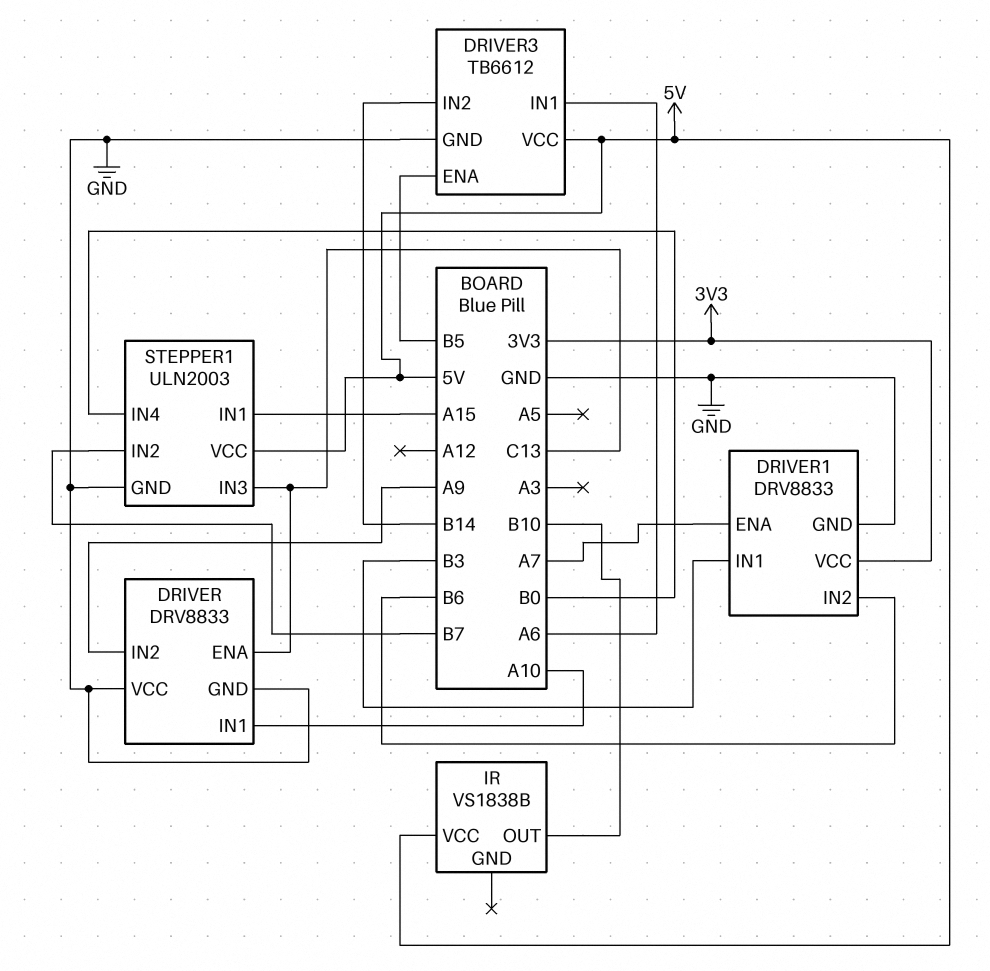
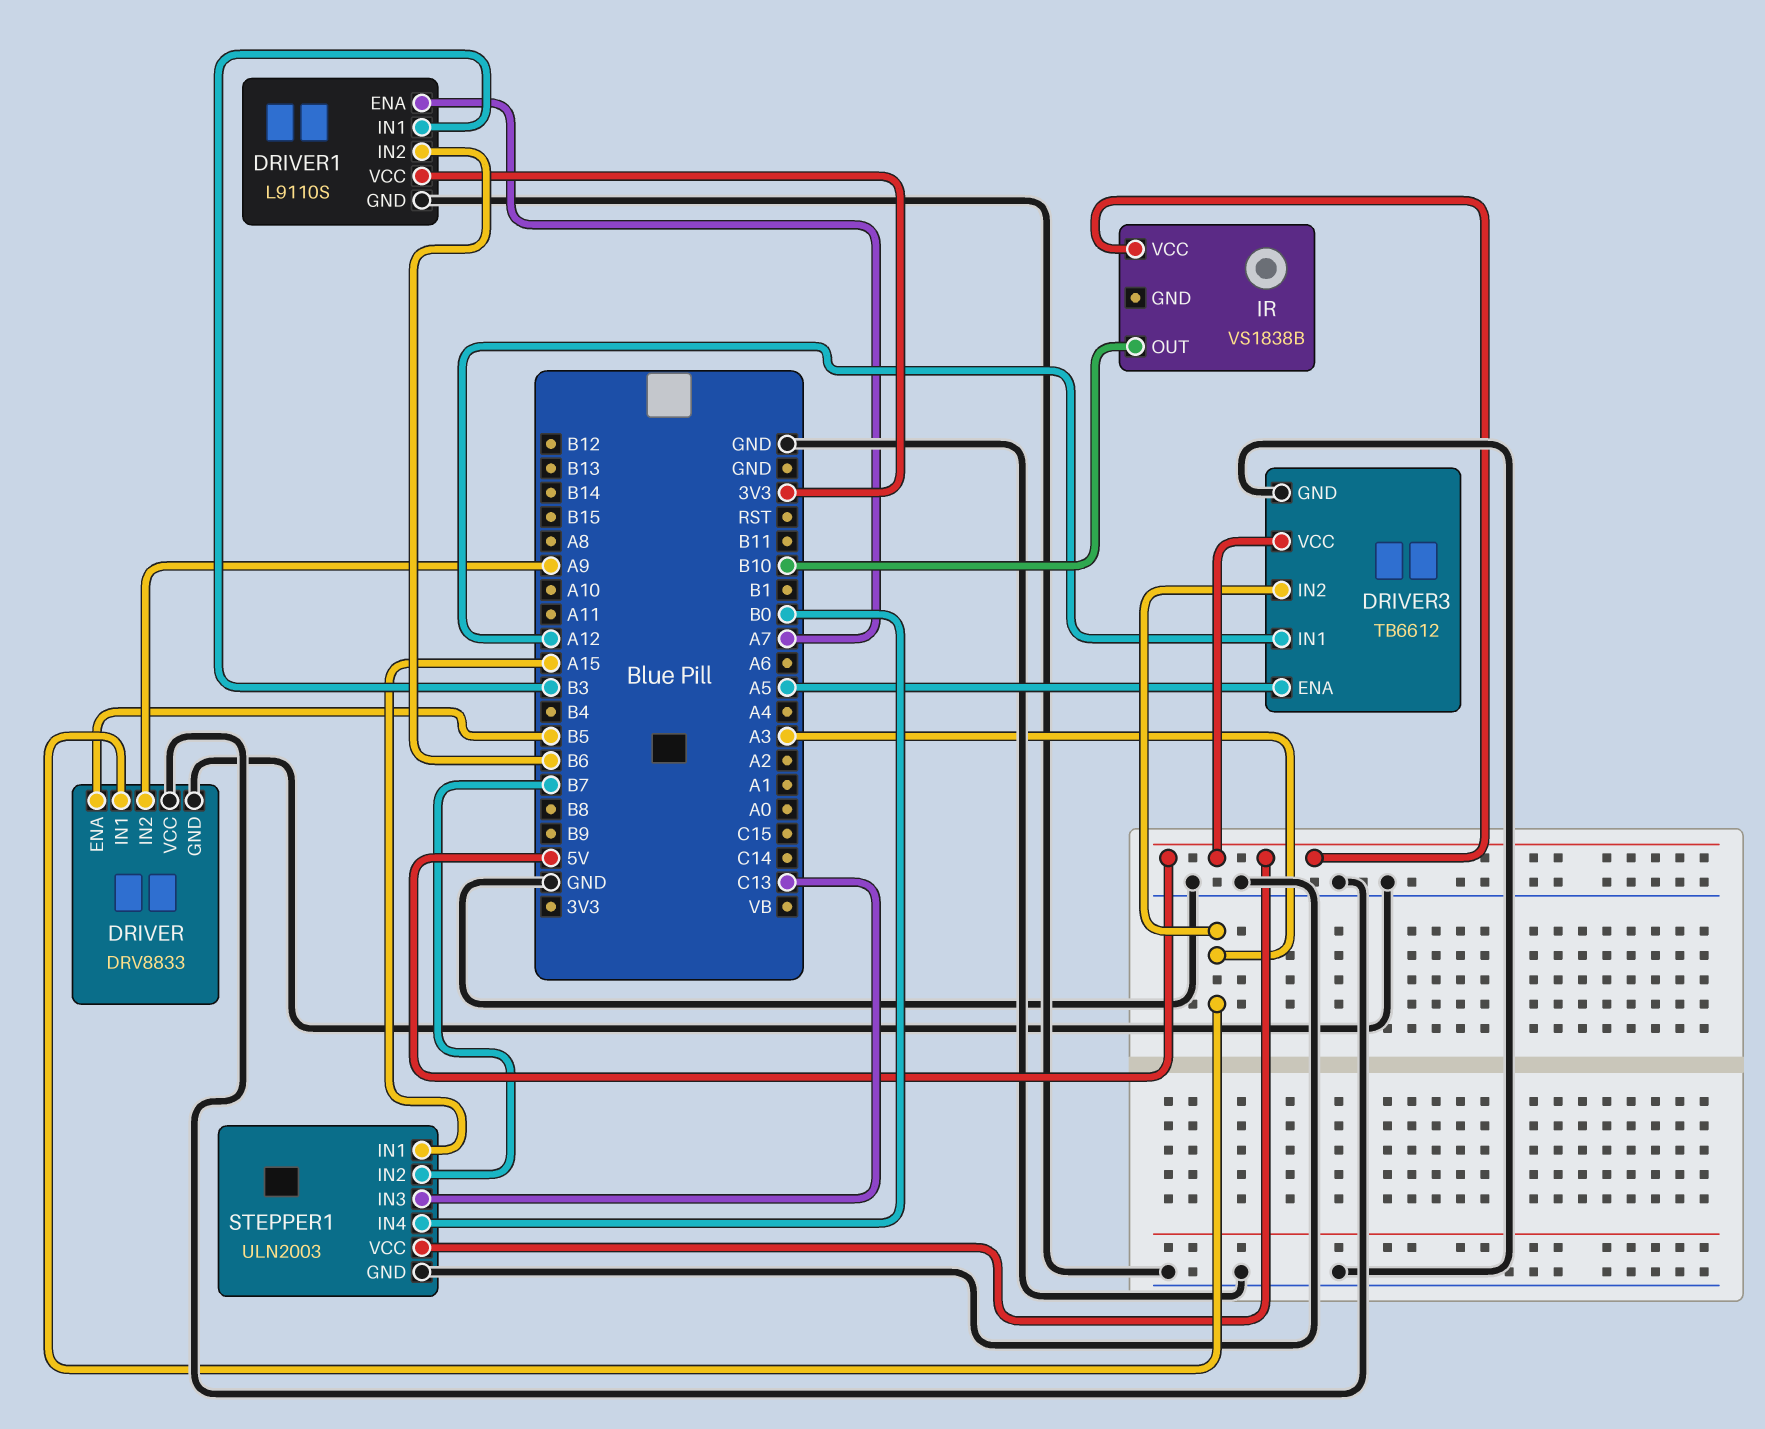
DRIVER pin ENA: C13 -> B5
DRIVER pin IN1: A10 -> A3
DRIVER1: DRV8833 -> L9110S
DRIVER3 pin ENA: B5 -> A5
DRIVER3 pin IN1: A6 -> A12
DRIVER3 pin IN2: B14 -> A3

